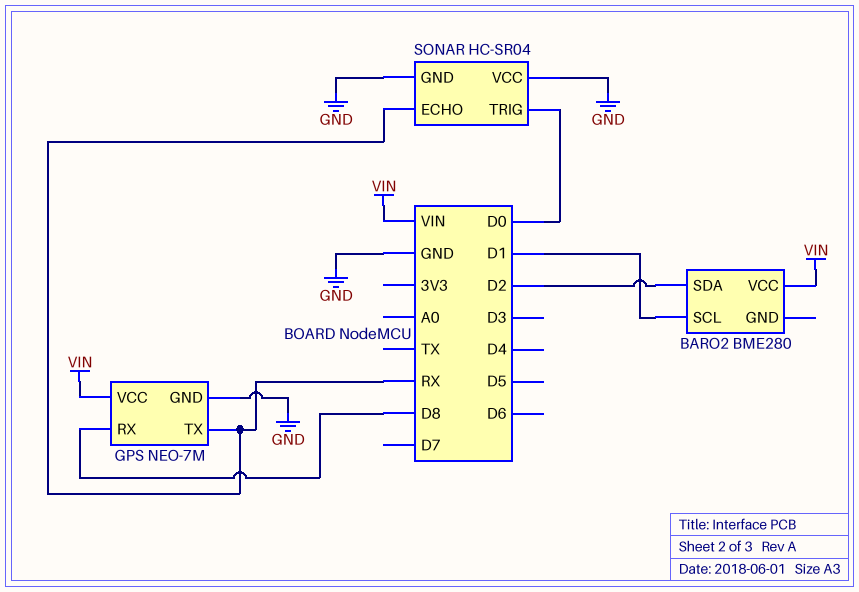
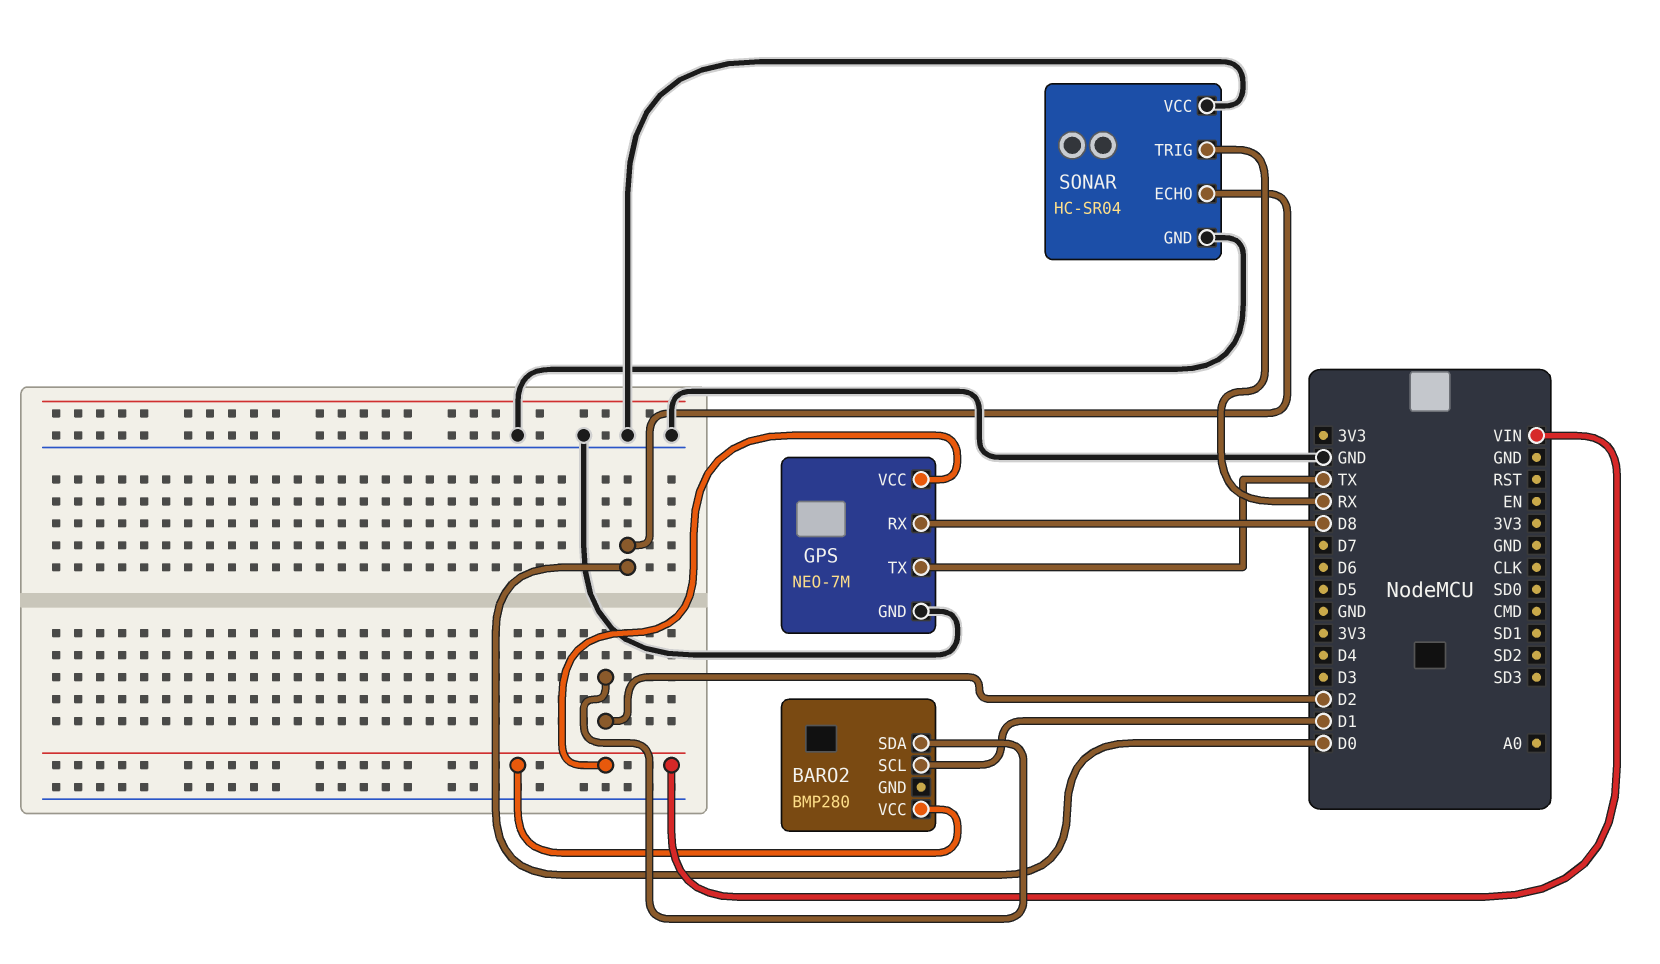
BARO2: BME280 -> BMP280
GPS pin TX: RX -> TX
SONAR pin ECHO: RX -> D0
SONAR pin TRIG: D0 -> RX

